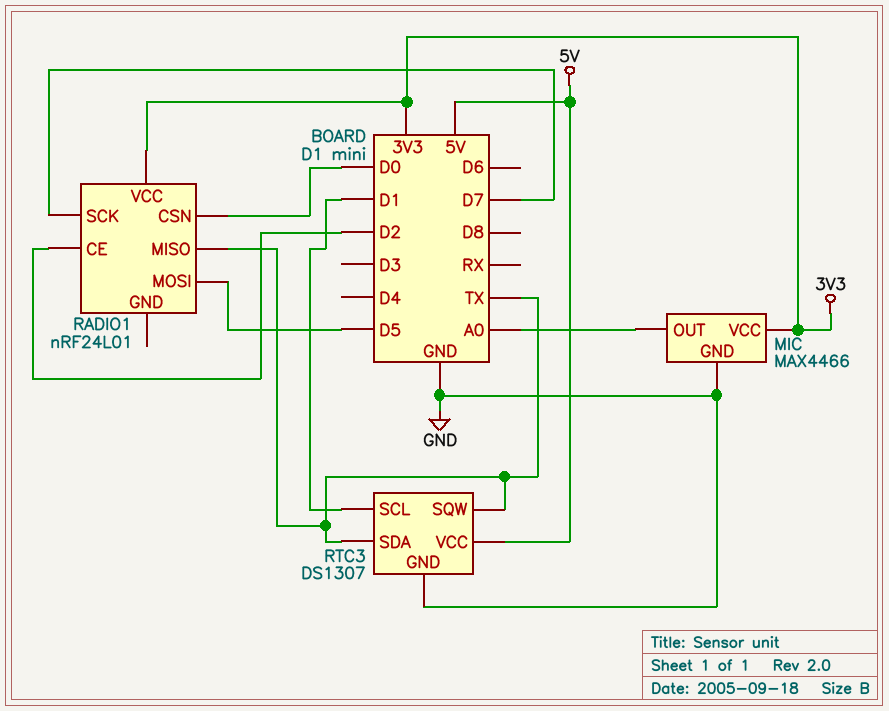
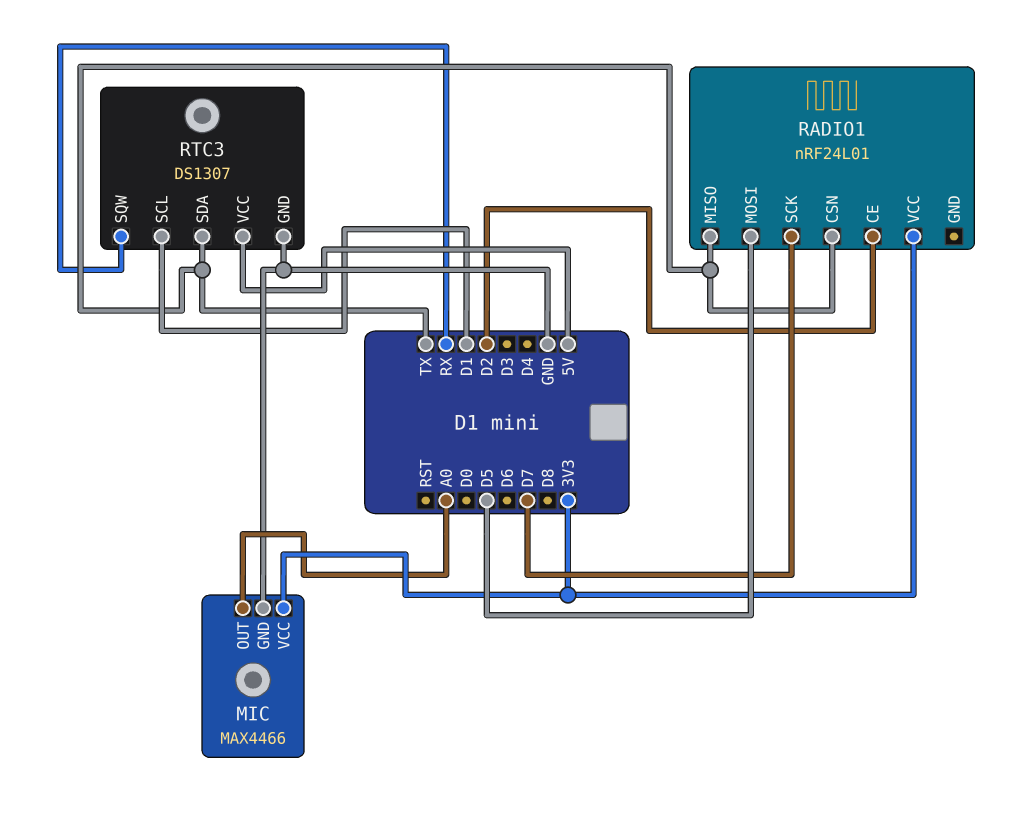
RADIO1 pin CSN: D0 -> TX
RTC3 pin SQW: TX -> RX

